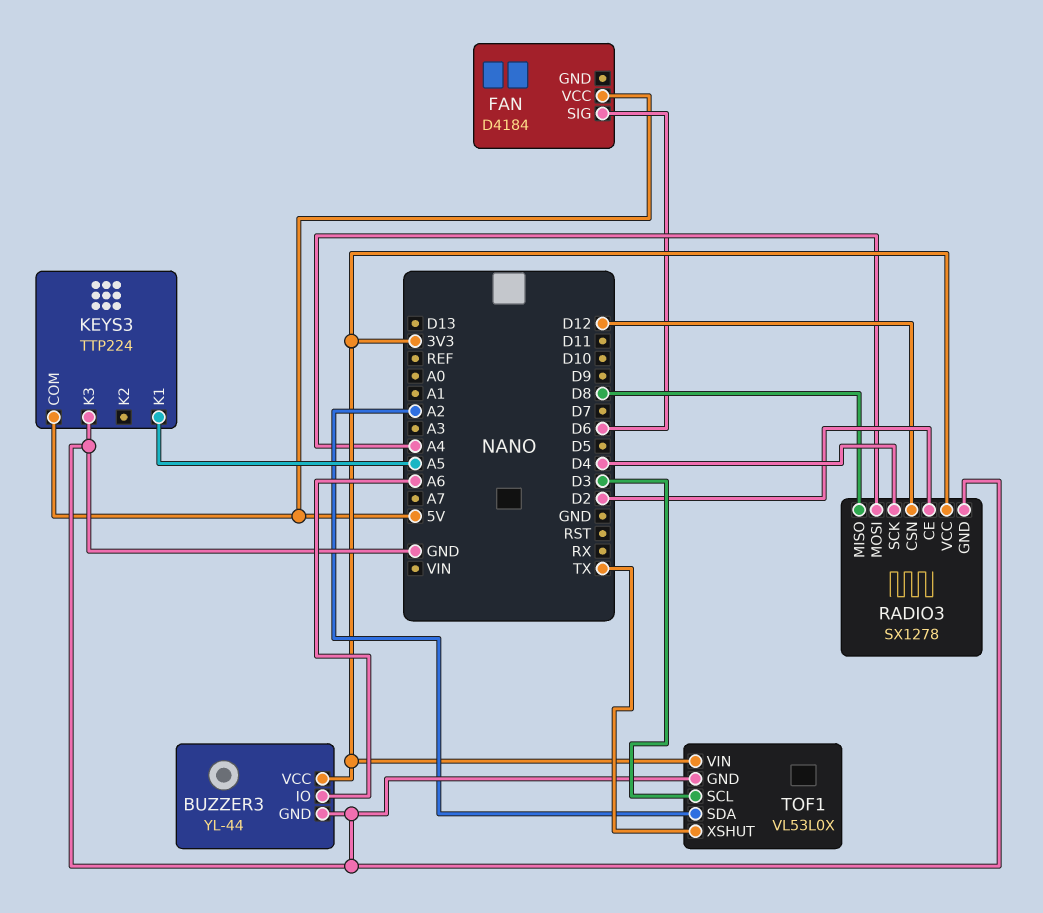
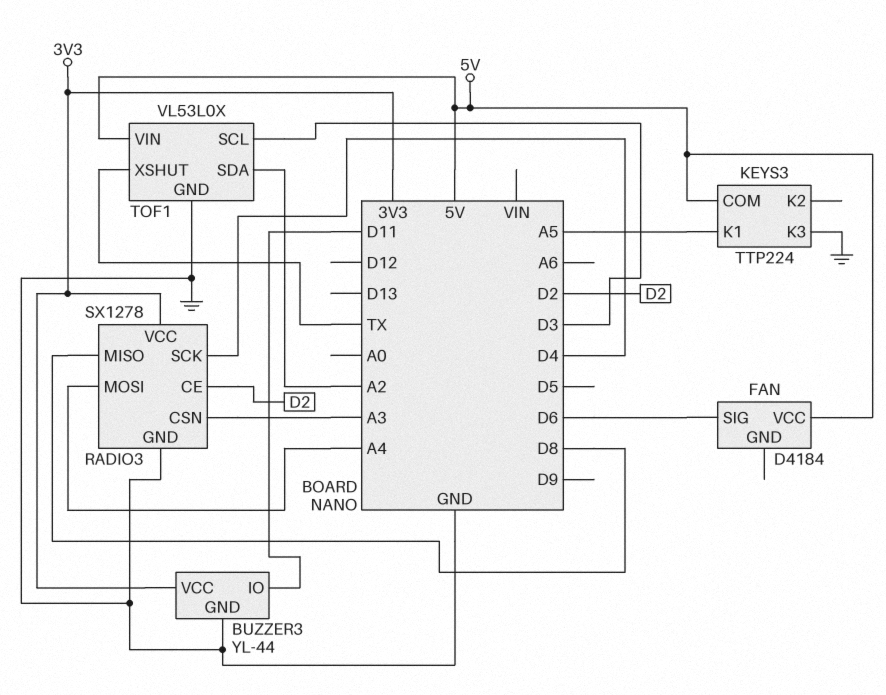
BUZZER3 pin IO: A6 -> D11
RADIO3 pin CSN: D12 -> A3
TOF1 pin VIN: 3V3 -> 5V

